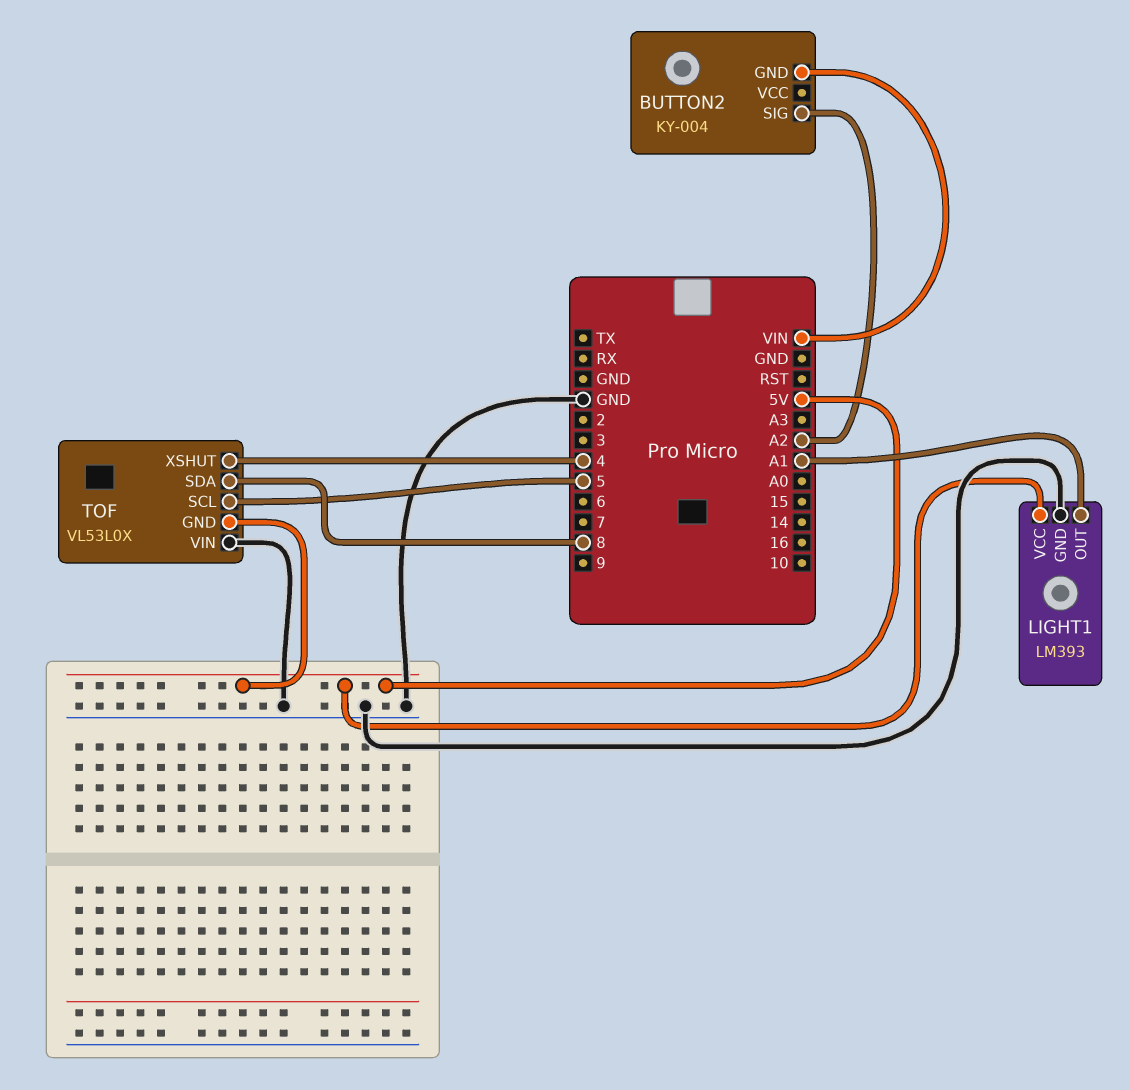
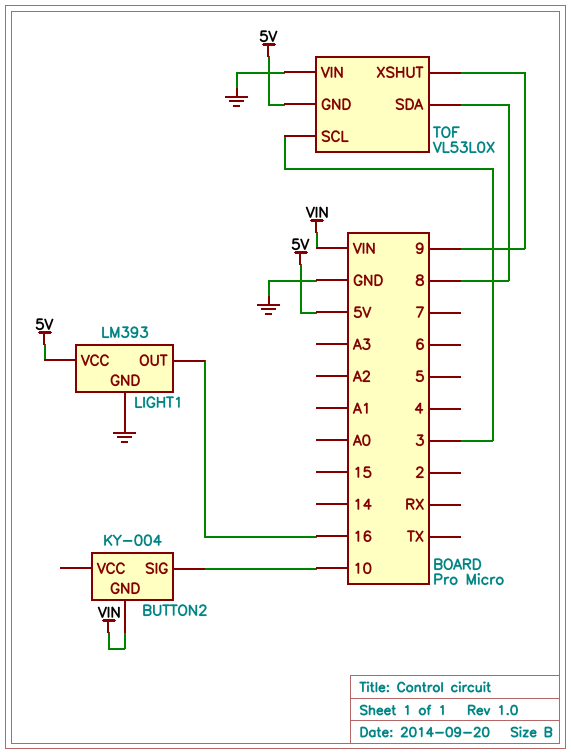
BUTTON2 pin SIG: A2 -> 10
LIGHT1 pin OUT: A1 -> 16
TOF pin SCL: 5 -> 3
TOF pin XSHUT: 4 -> 9

